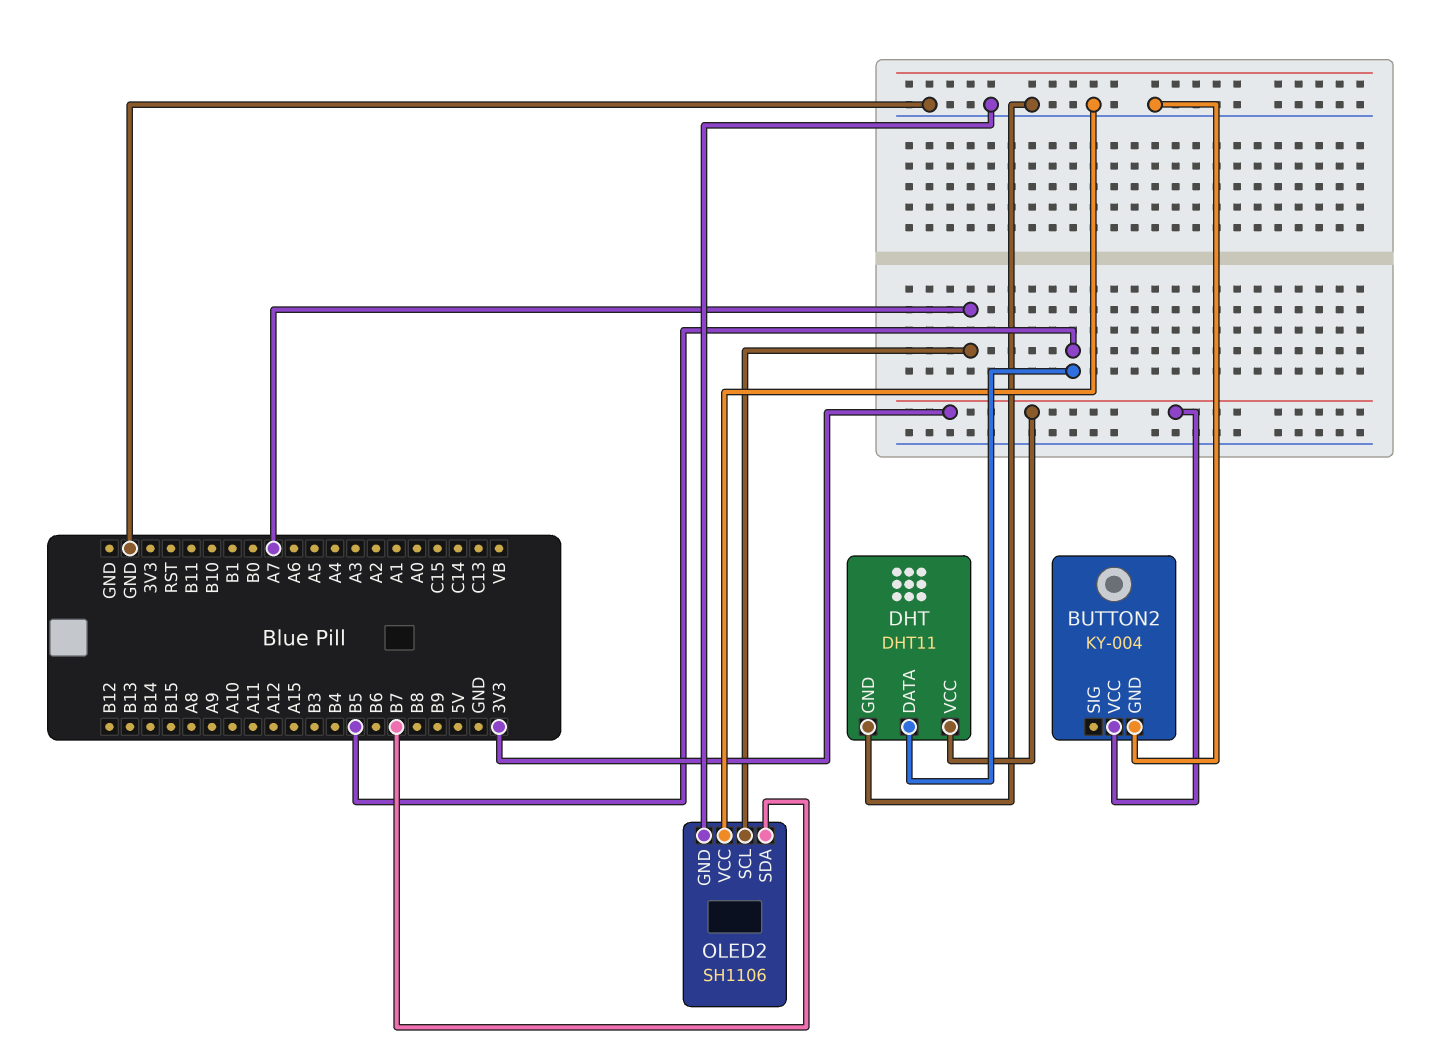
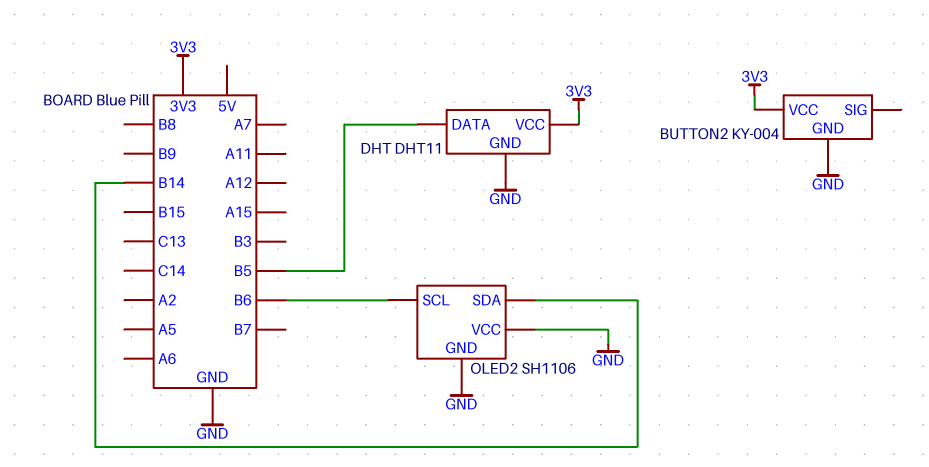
OLED2 pin SCL: A7 -> B6
OLED2 pin SDA: B7 -> B14

